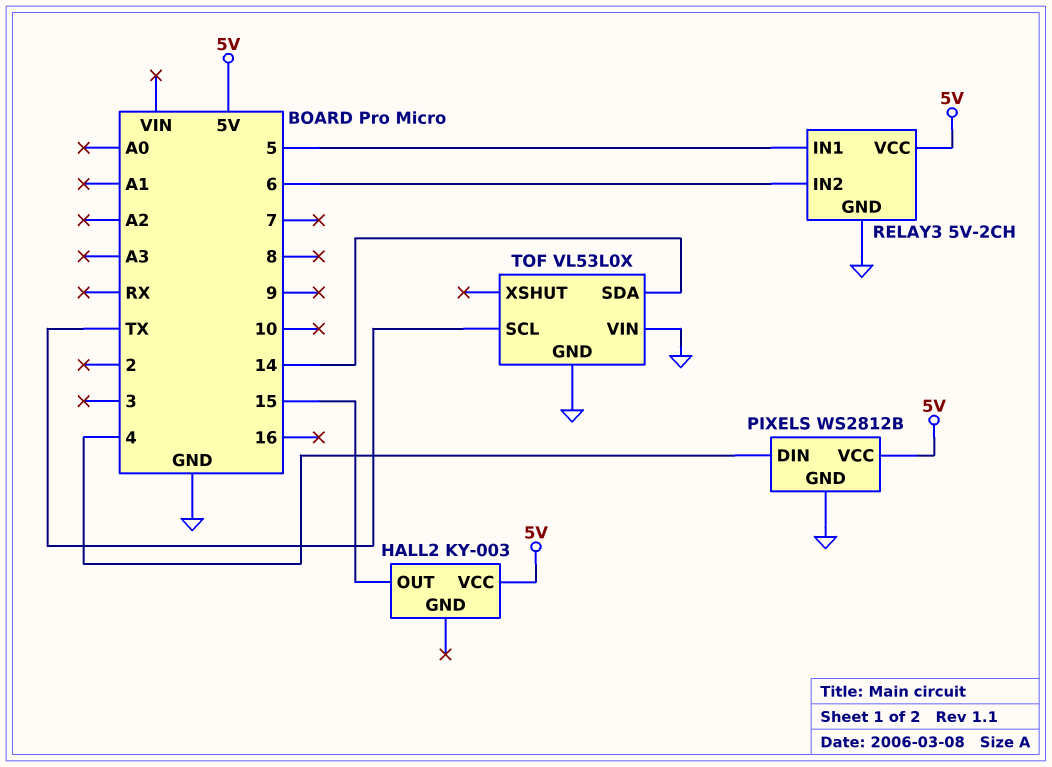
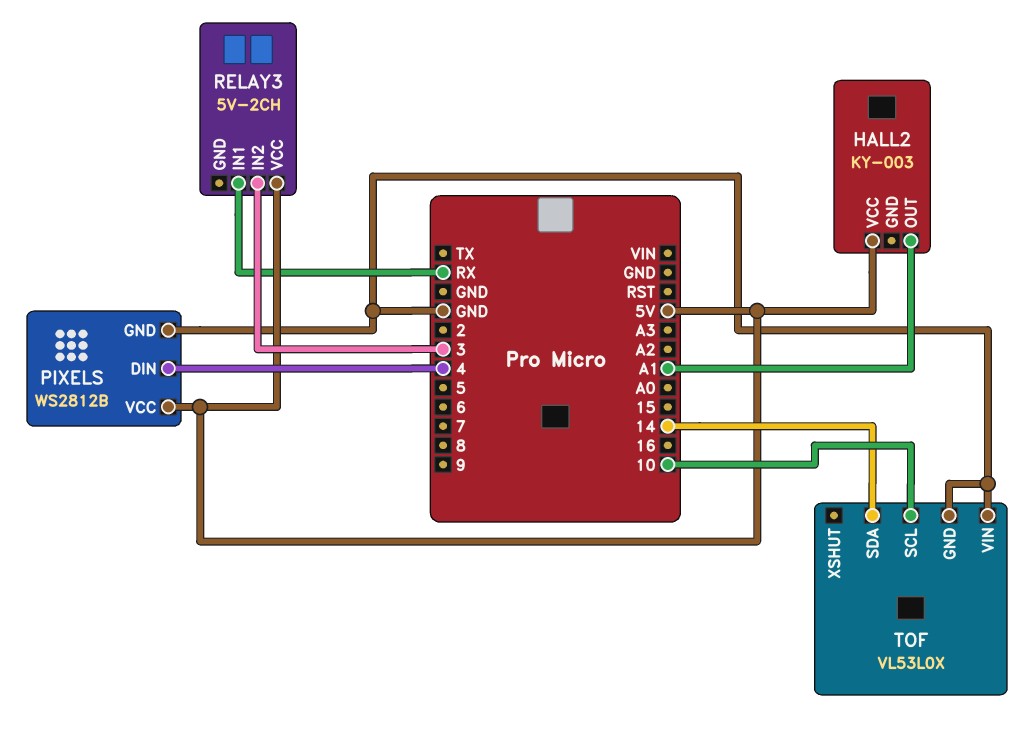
HALL2 pin OUT: 15 -> A1
RELAY3 pin GND: GND -> none
RELAY3 pin IN1: 5 -> RX
RELAY3 pin IN2: 6 -> 3
TOF pin SCL: TX -> 10

